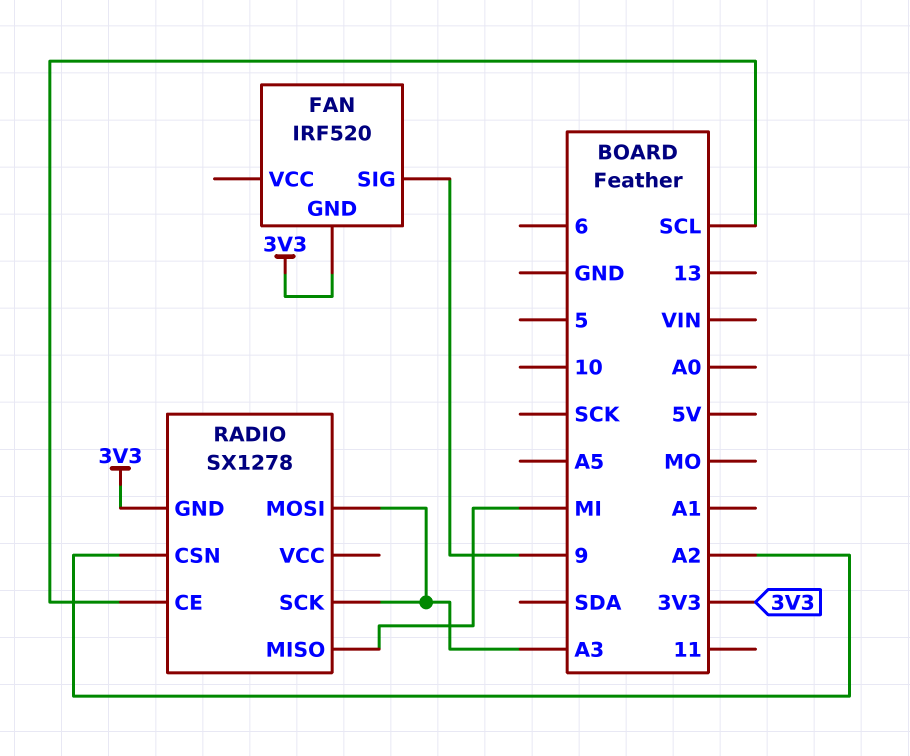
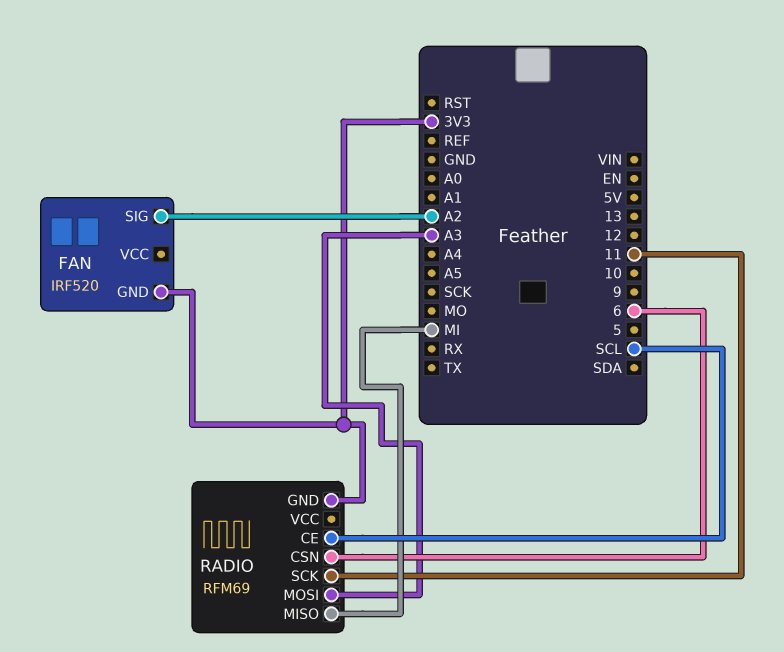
FAN pin SIG: 9 -> A2
RADIO: SX1278 -> RFM69
RADIO pin CSN: A2 -> 6
RADIO pin SCK: A3 -> 11

